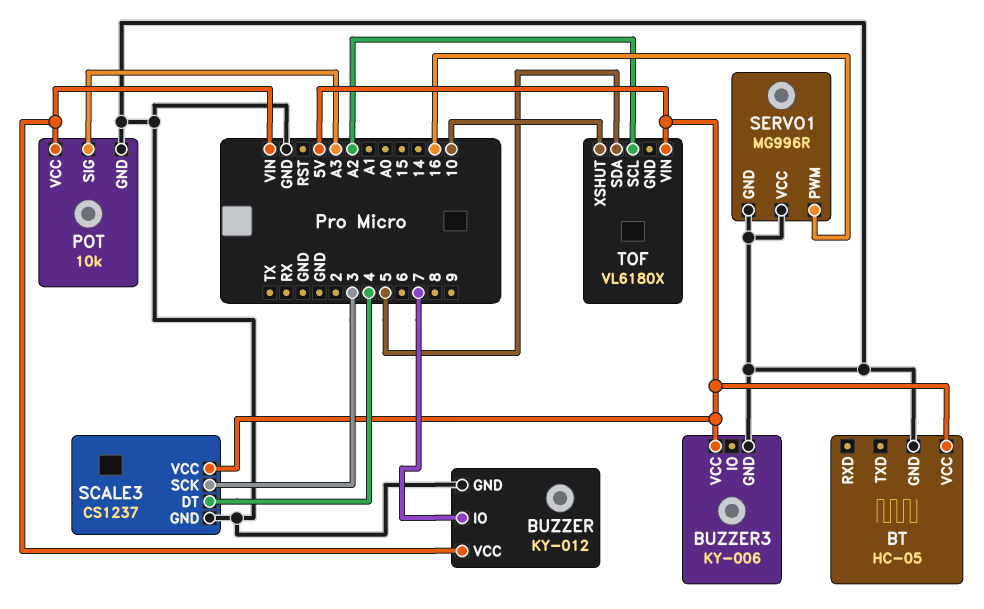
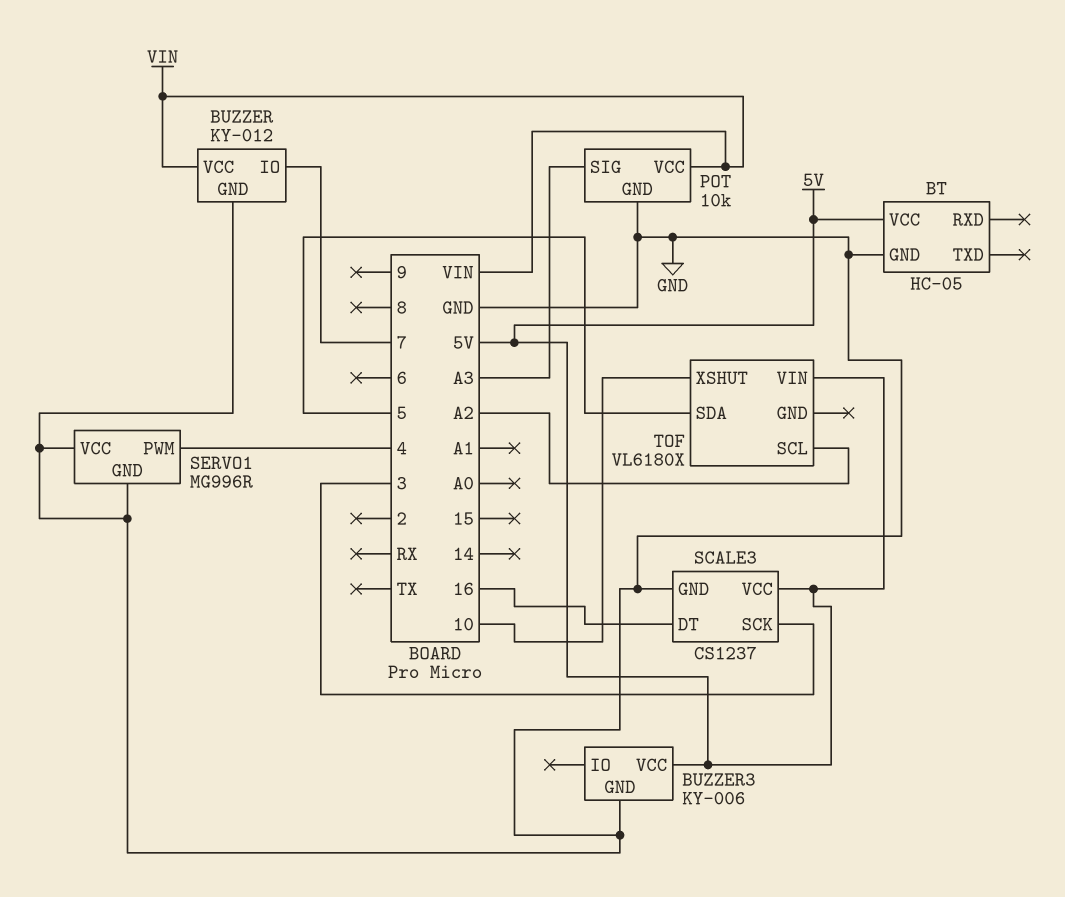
SCALE3 pin DT: 4 -> 16
SERVO1 pin PWM: 16 -> 4

